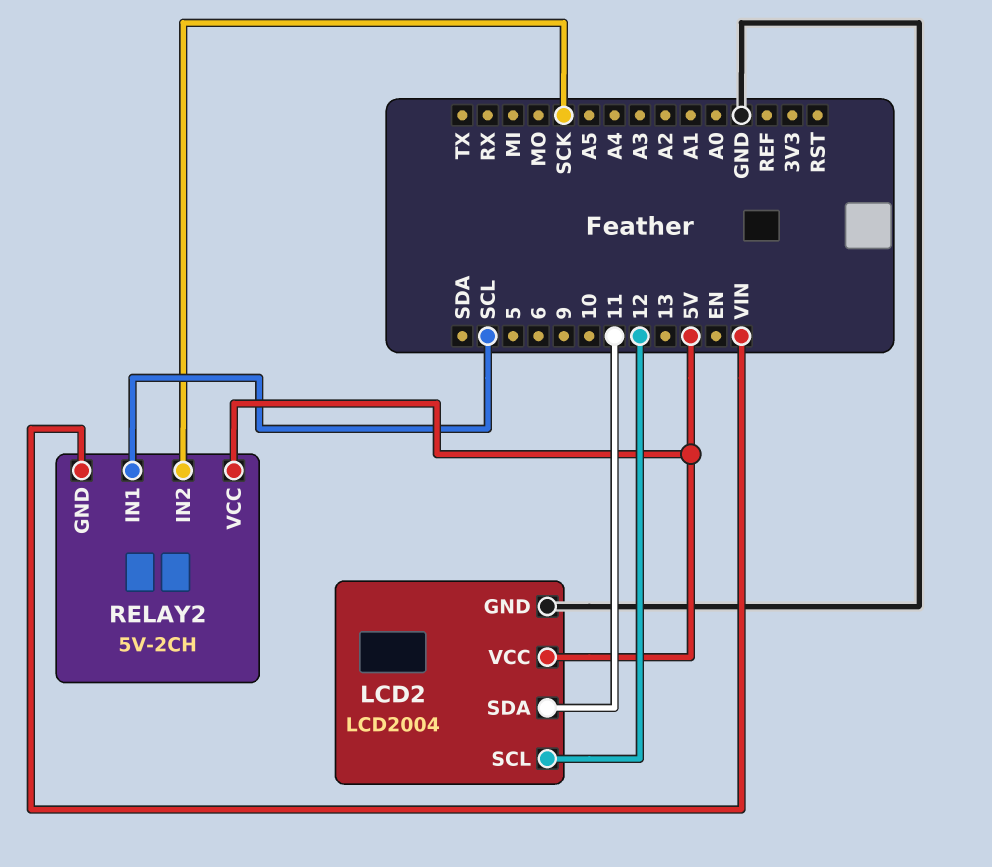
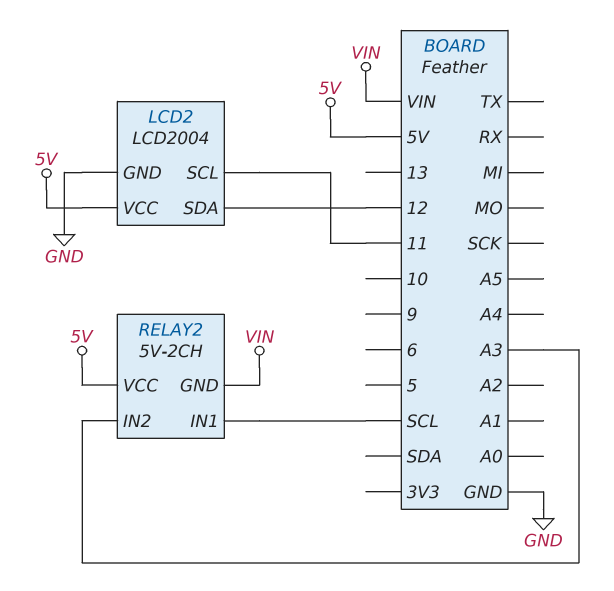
LCD2 pin SCL: 12 -> 11
LCD2 pin SDA: 11 -> 12
RELAY2 pin IN2: SCK -> A3

